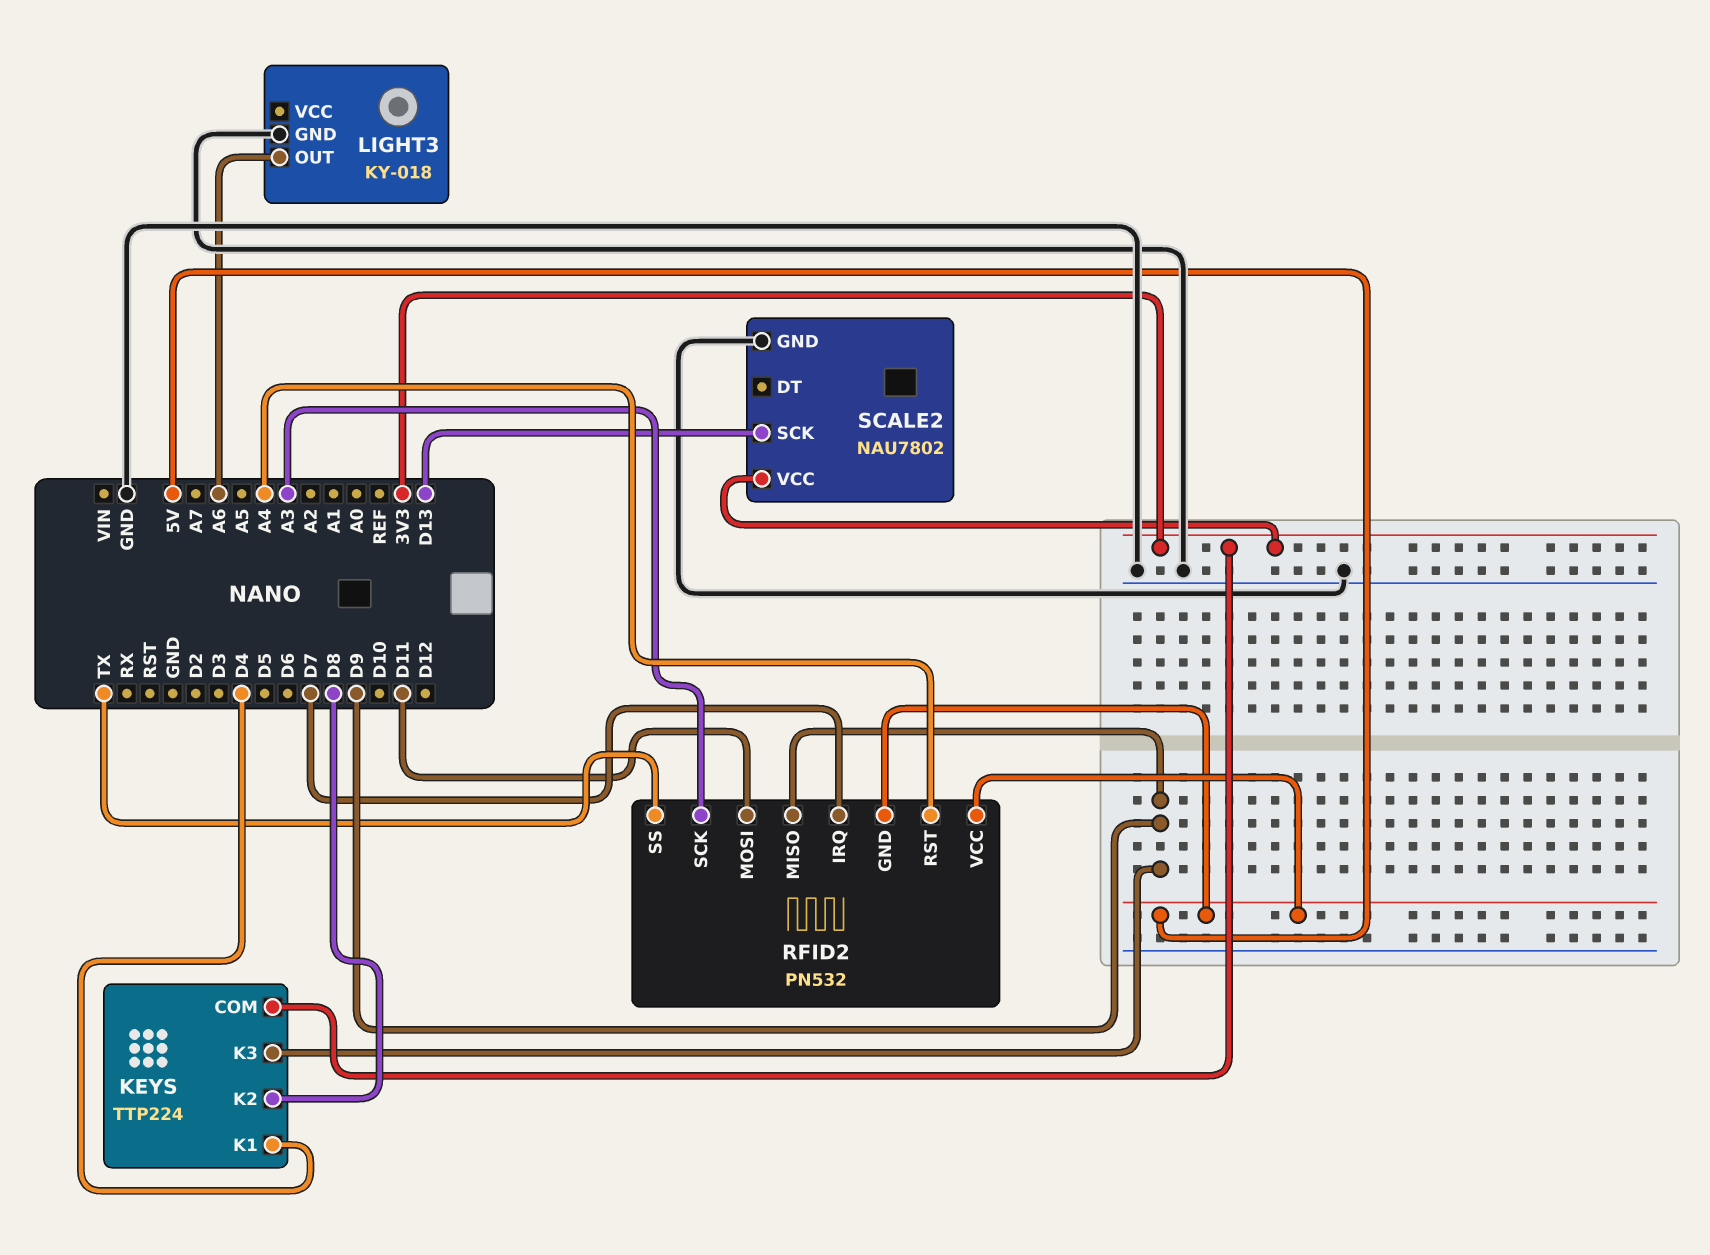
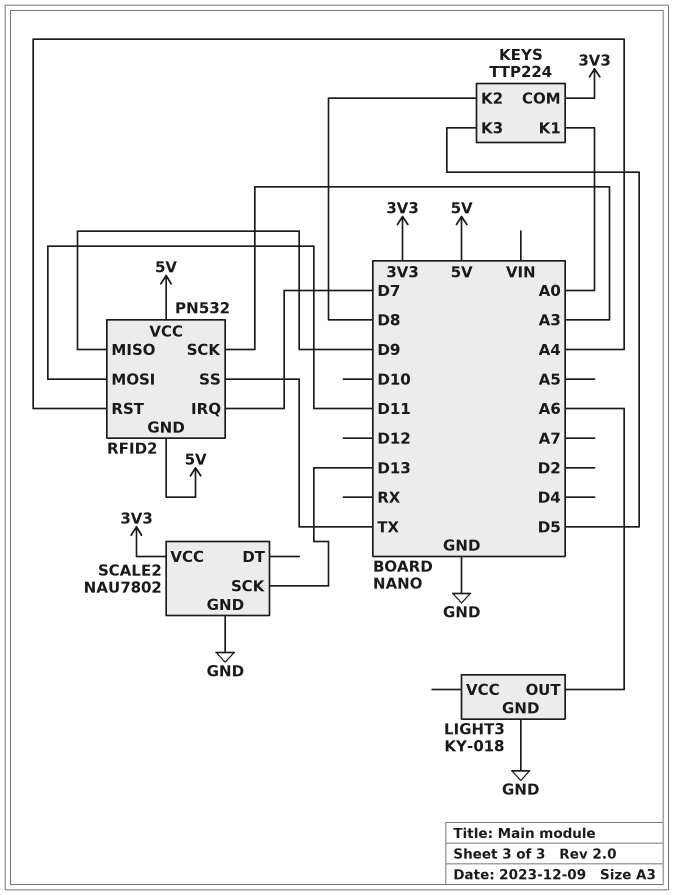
KEYS pin K1: D4 -> A0
KEYS pin K3: D9 -> D5

